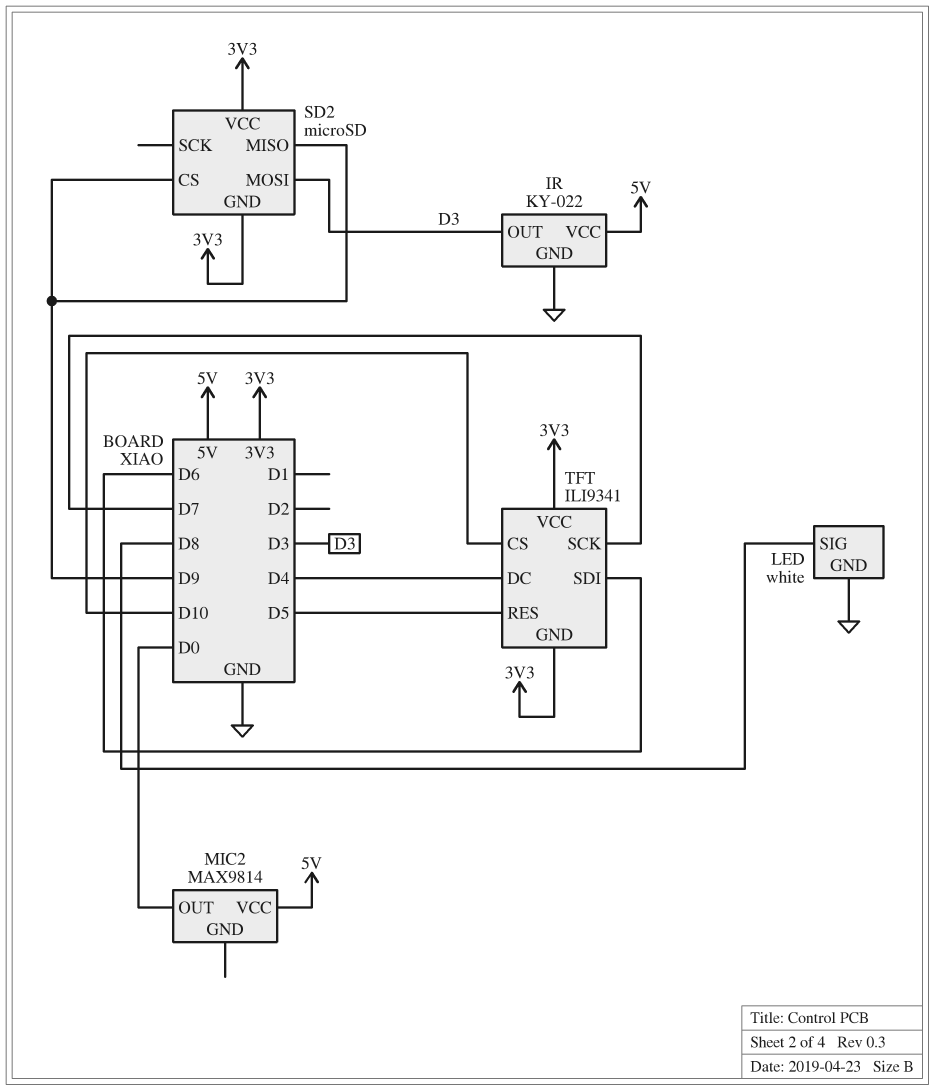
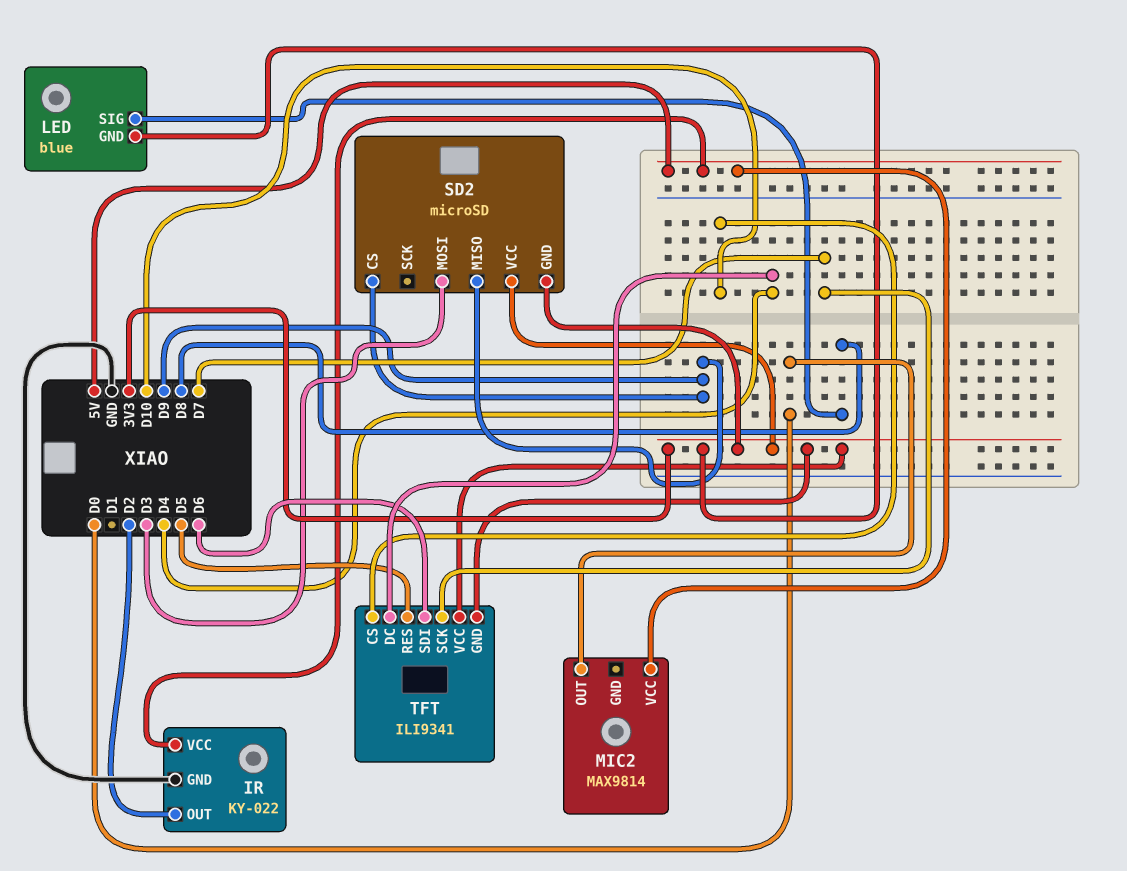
IR pin OUT: D3 -> D2
LED: white -> blue
LED pin GND: GND -> 3V3

